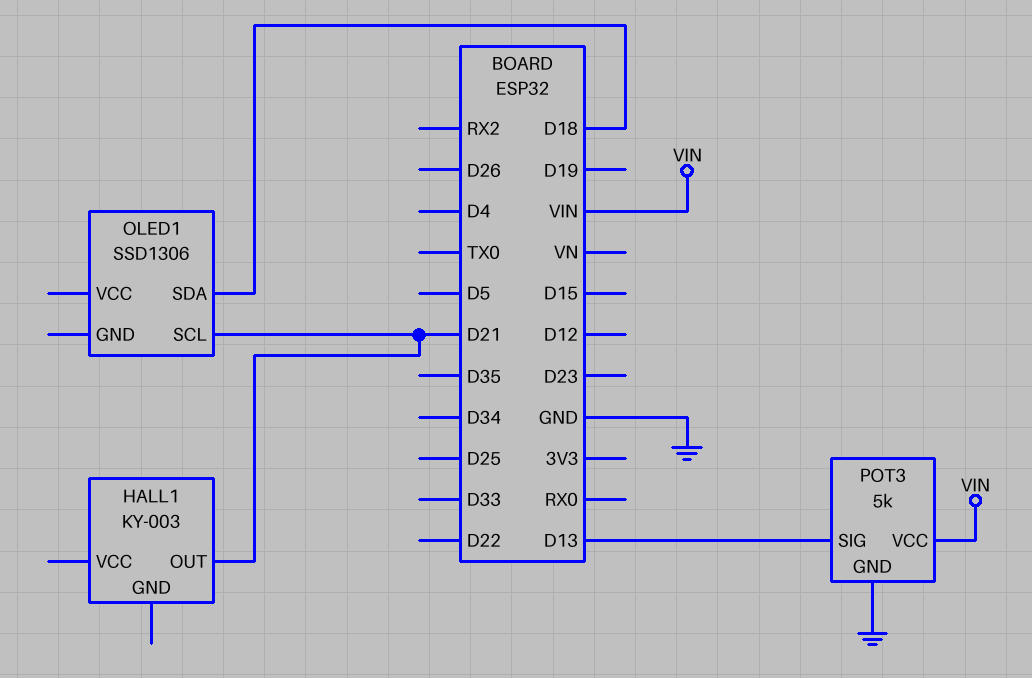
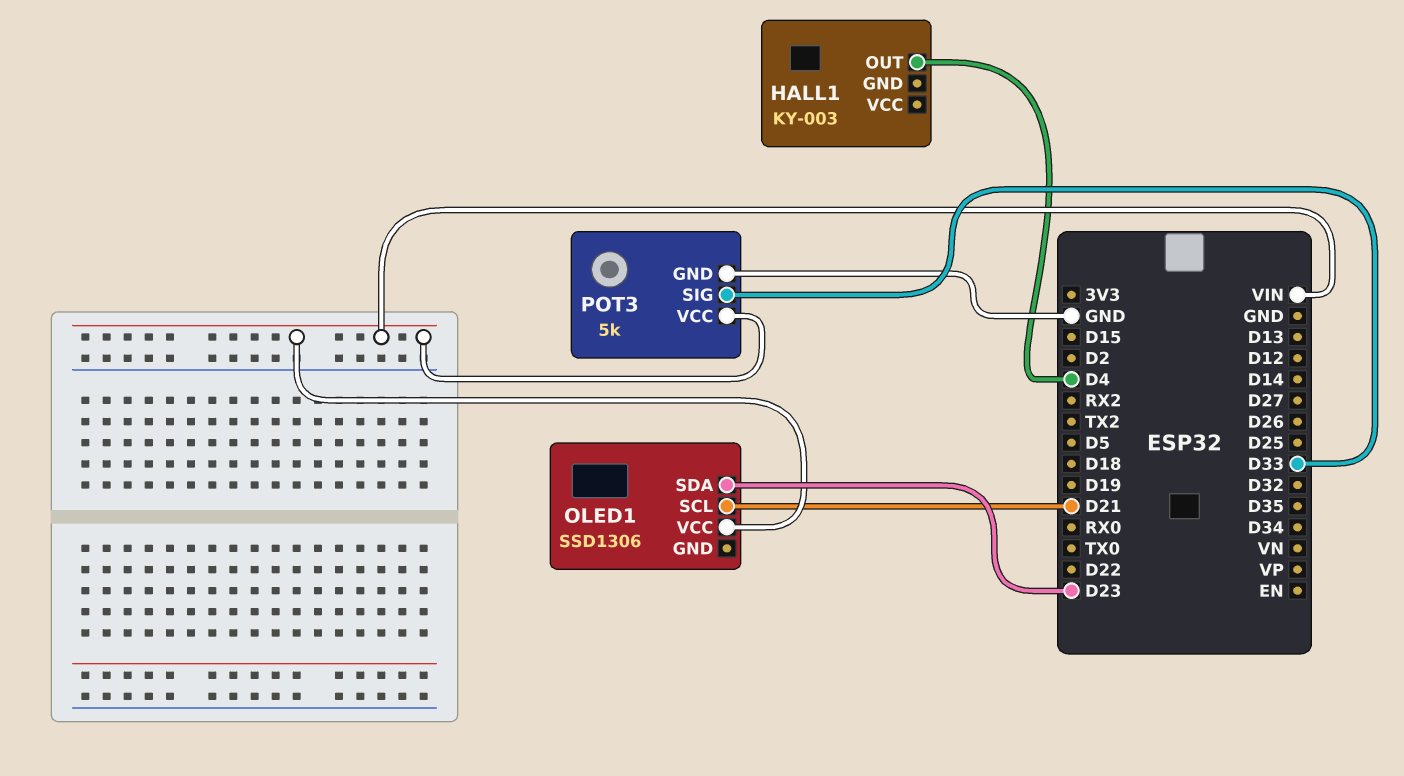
HALL1 pin OUT: D21 -> D4
OLED1 pin SDA: D18 -> D23
OLED1 pin VCC: none -> VIN
POT3 pin SIG: D13 -> D33

